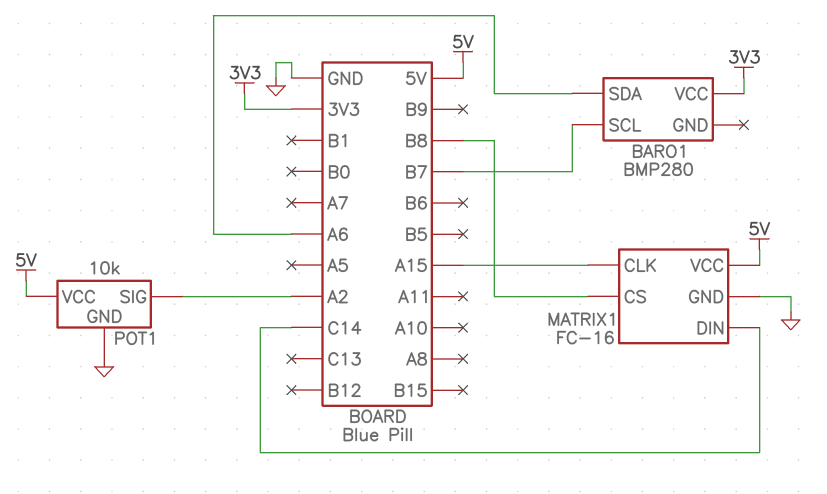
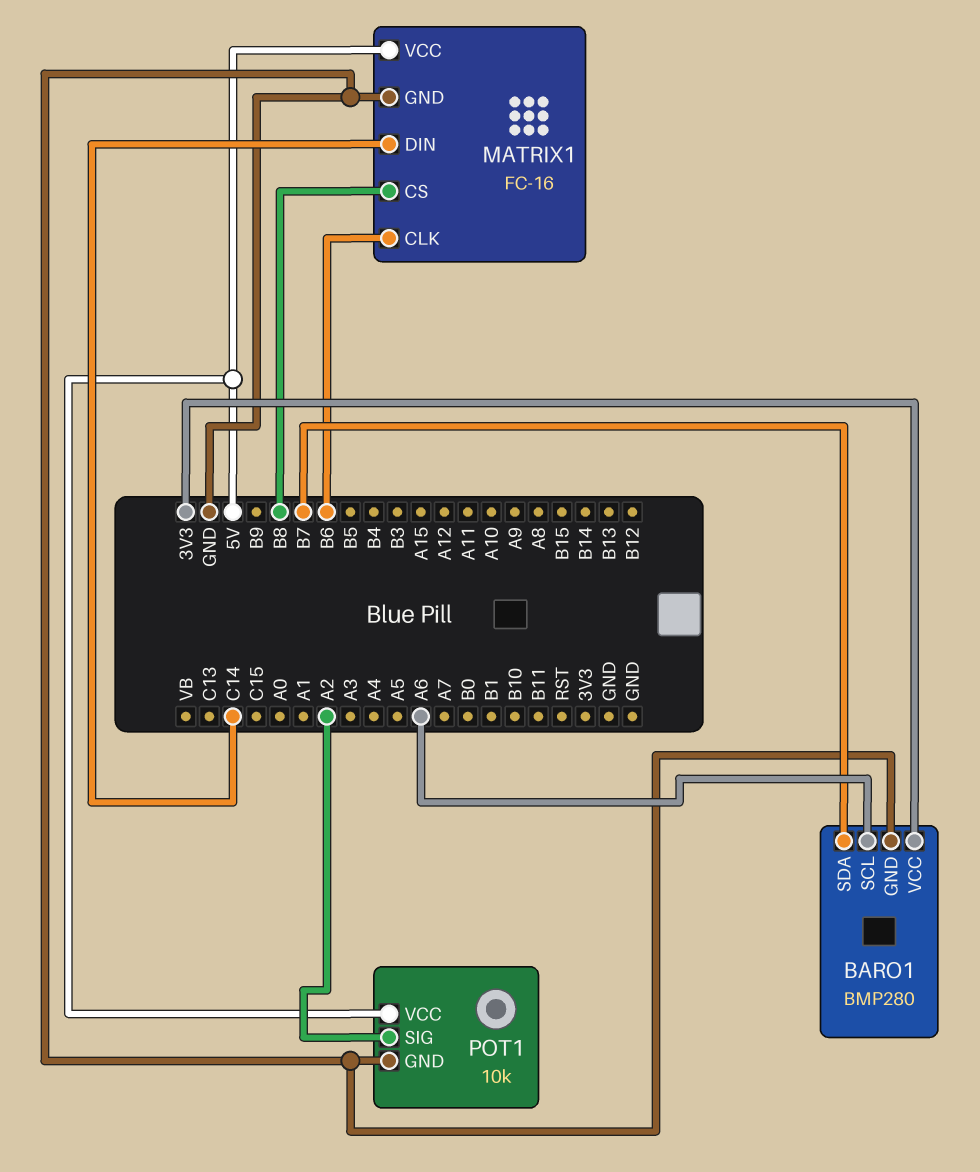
BARO1 pin GND: none -> GND
BARO1 pin SCL: B7 -> A6
BARO1 pin SDA: A6 -> B7
MATRIX1 pin CLK: A15 -> B6

